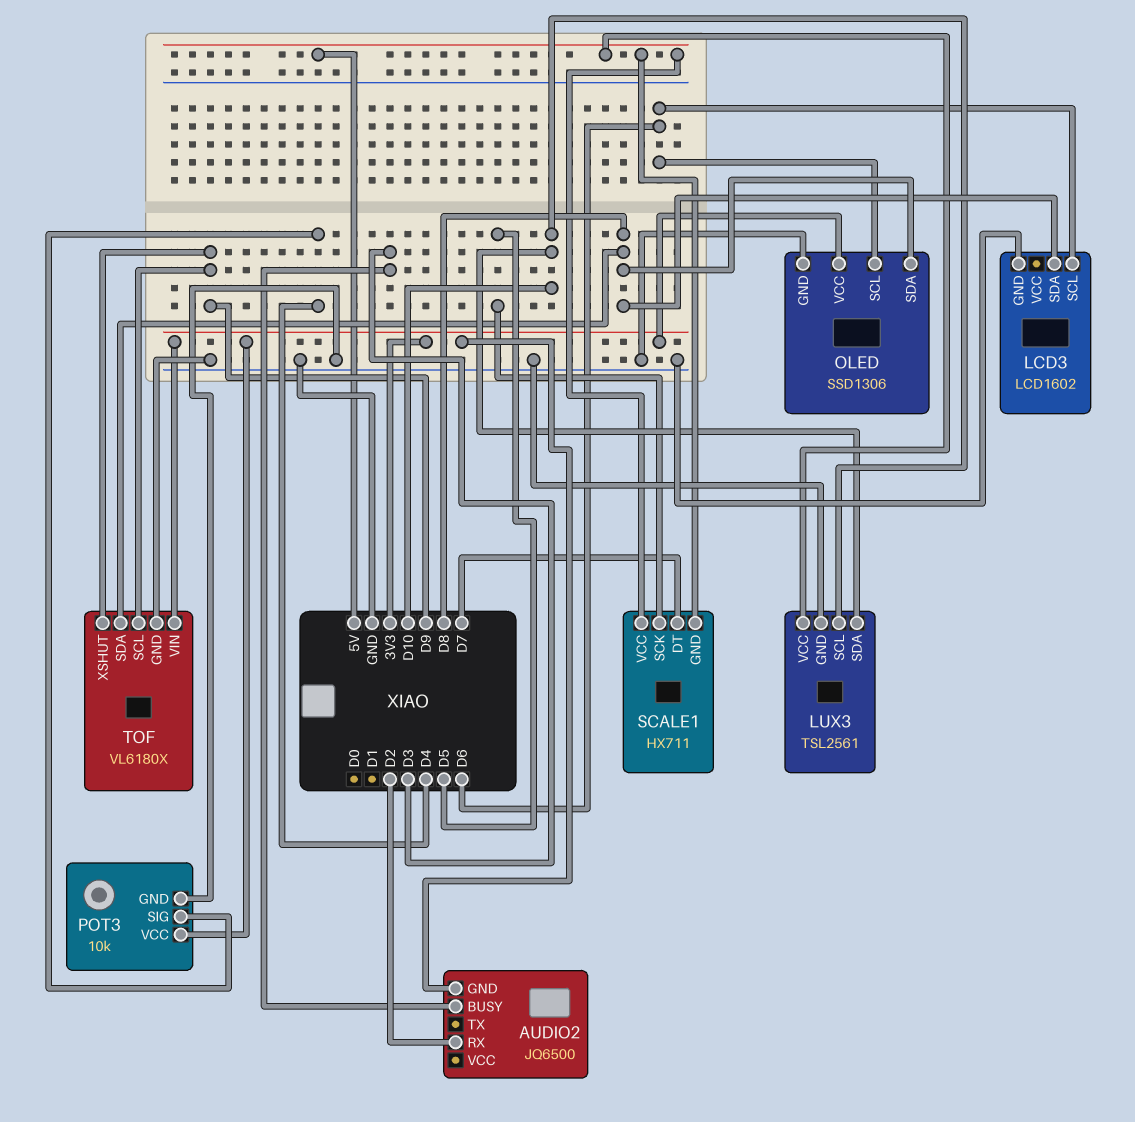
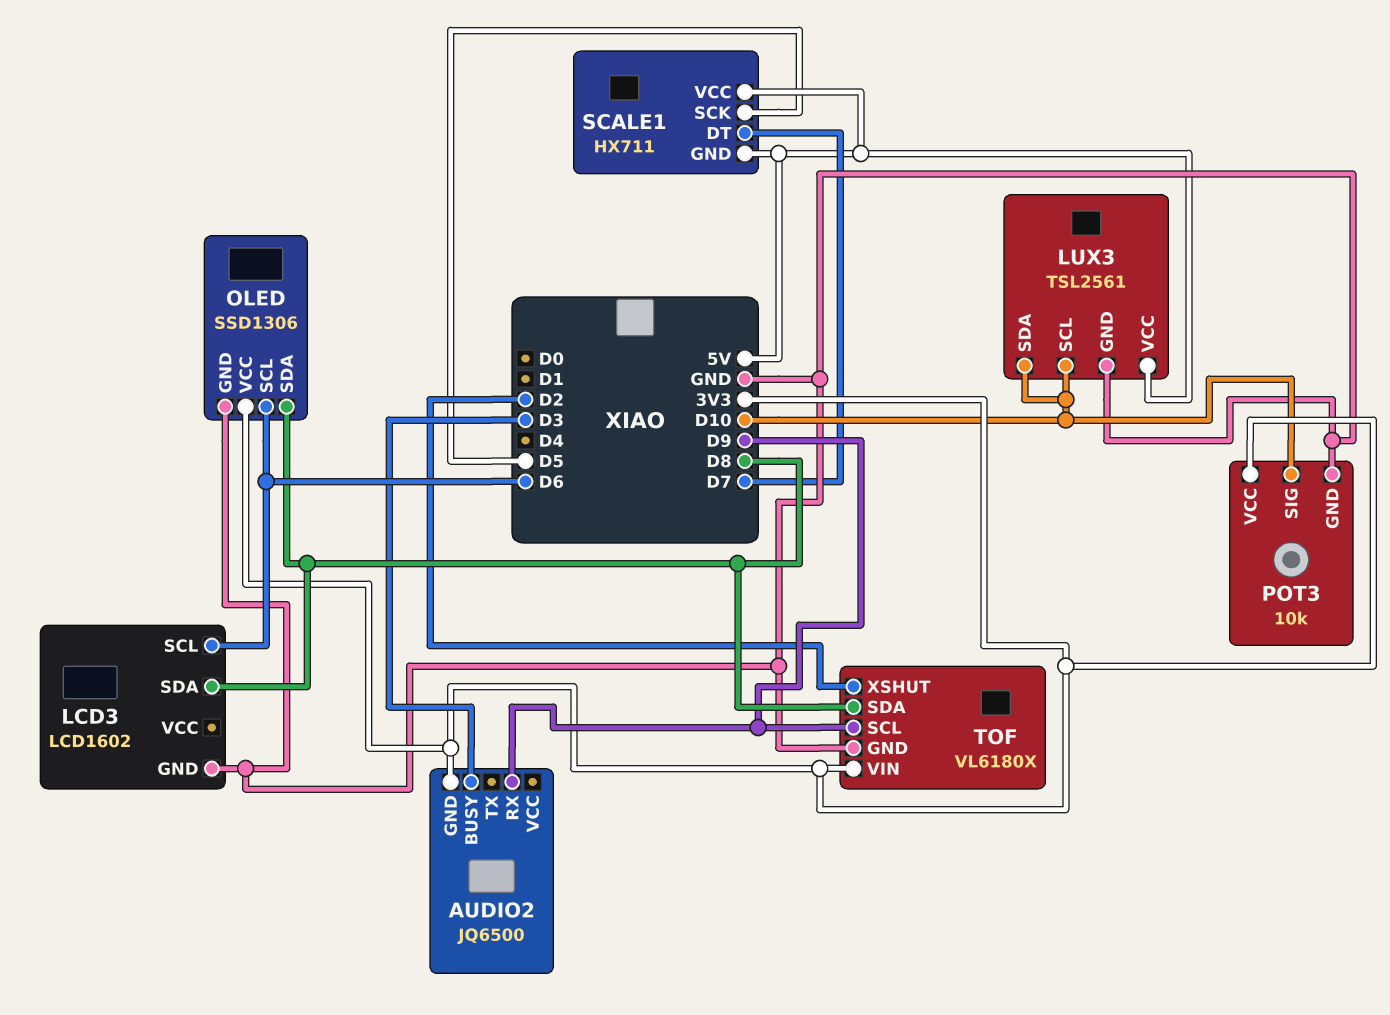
AUDIO2 pin RX: D2 -> D9
POT3 pin SIG: D4 -> D10
TOF pin XSHUT: D9 -> D2

